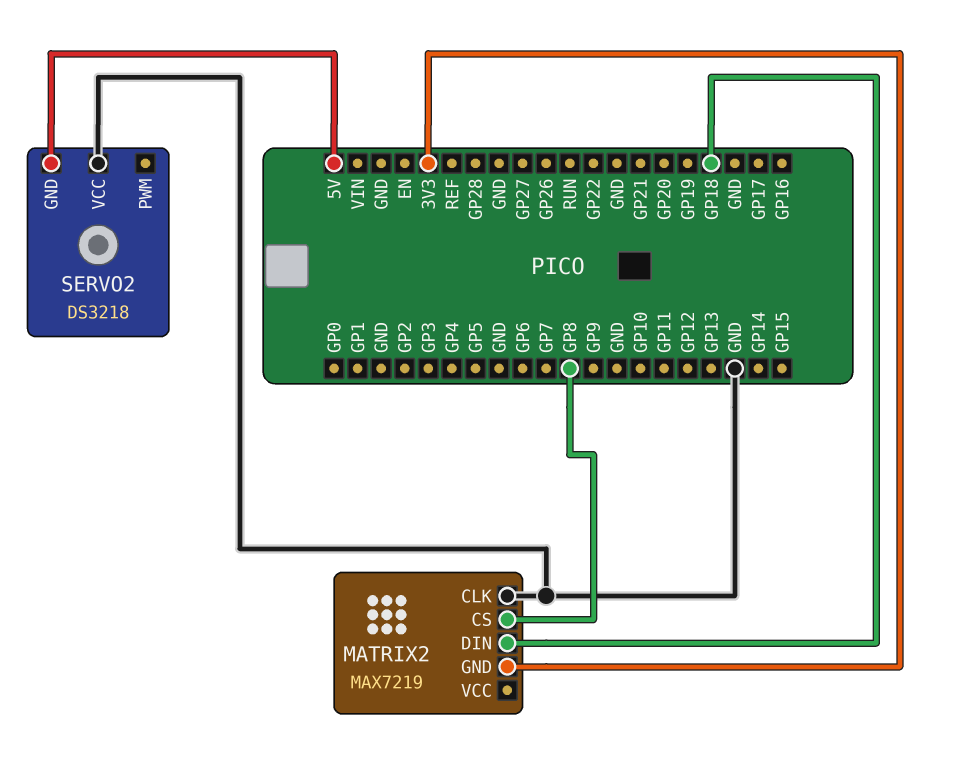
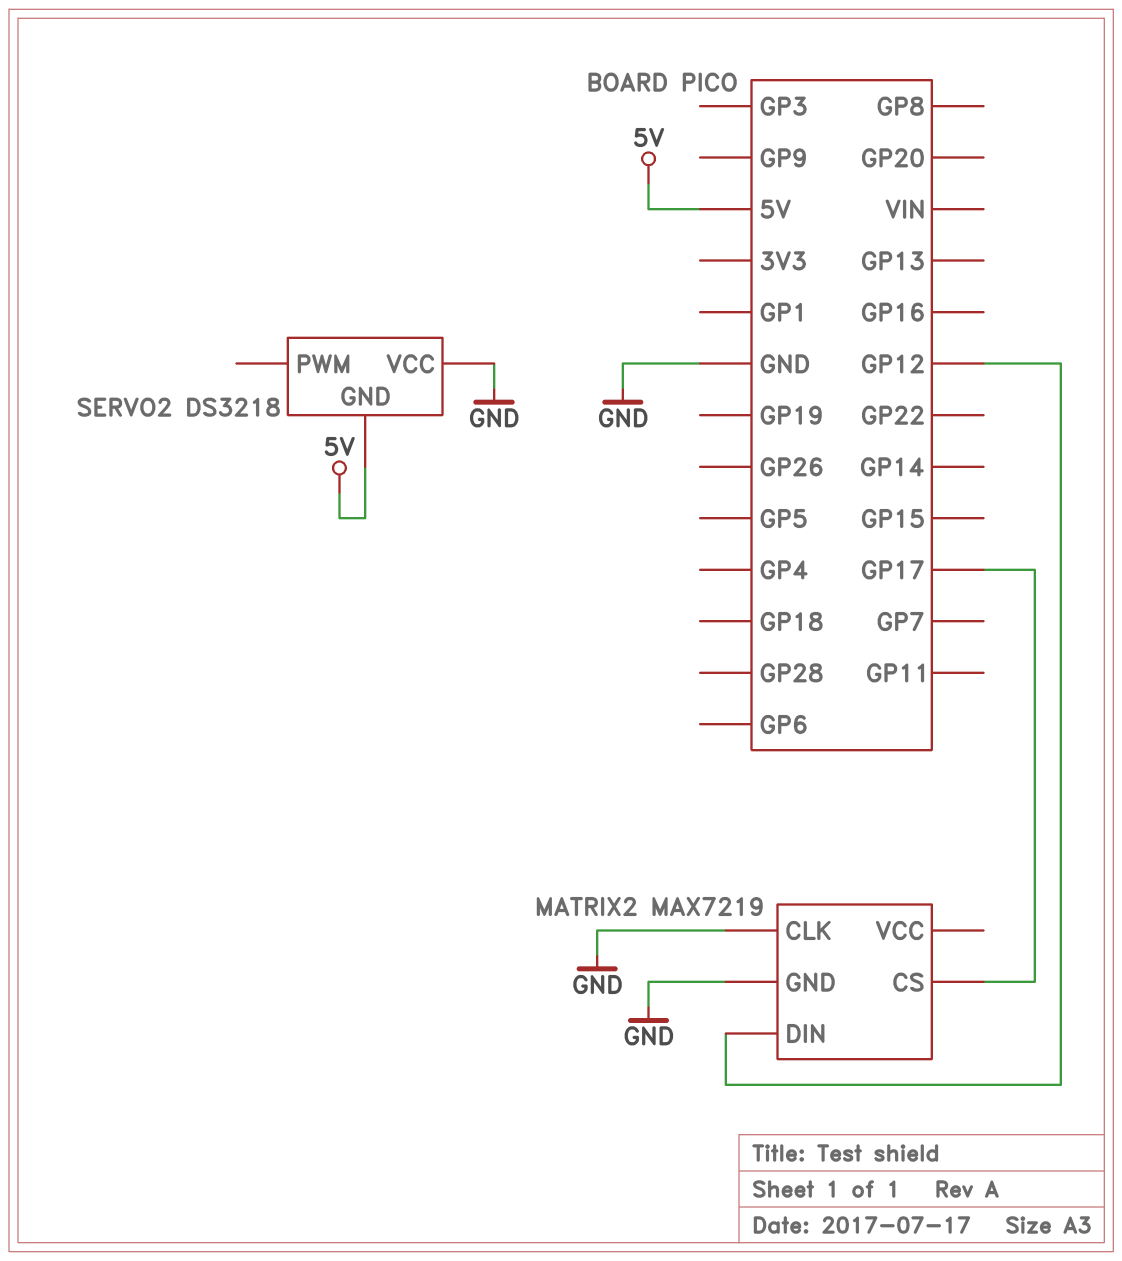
MATRIX2 pin CS: GP8 -> GP17
MATRIX2 pin DIN: GP18 -> GP12
MATRIX2 pin GND: 3V3 -> GND

